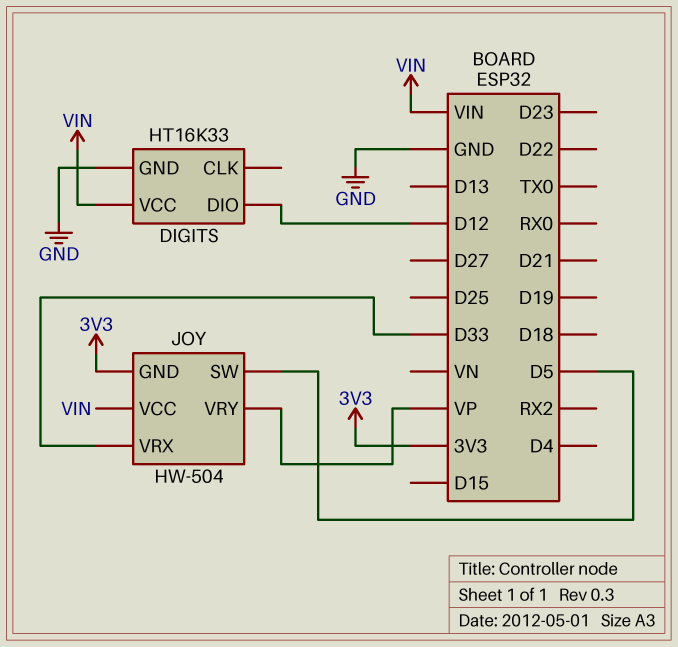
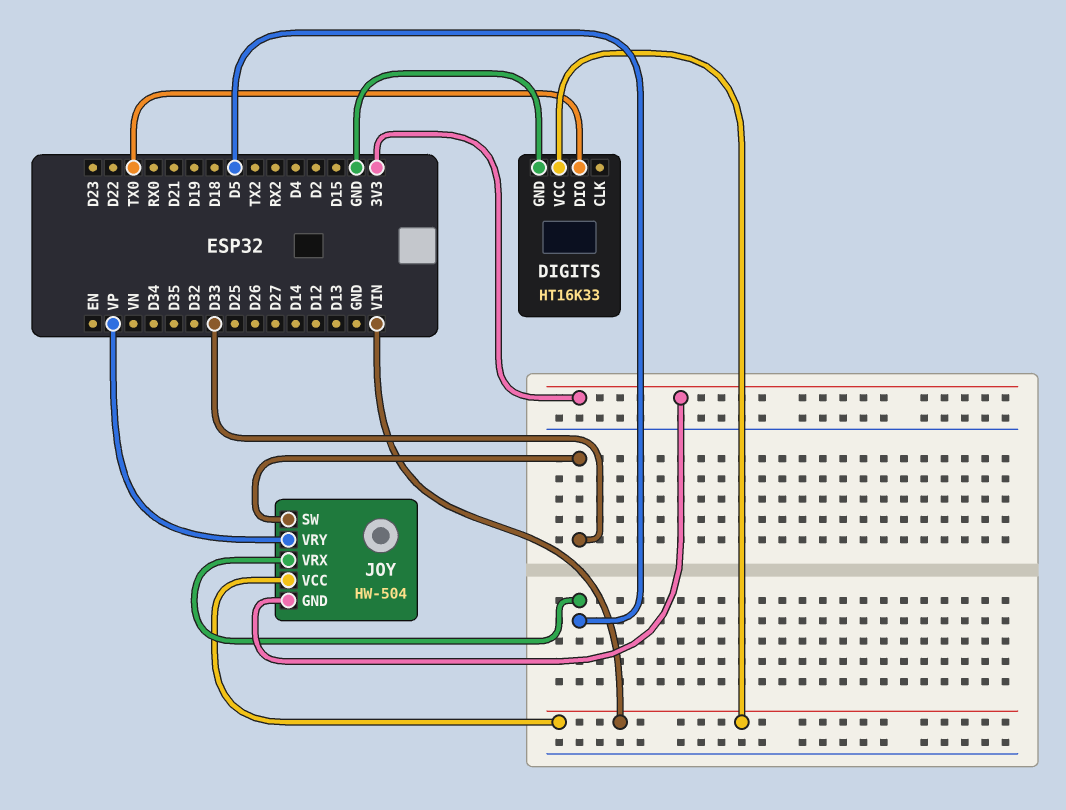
DIGITS pin DIO: D12 -> TX0
JOY pin SW: D5 -> D33
JOY pin VRX: D33 -> D5

